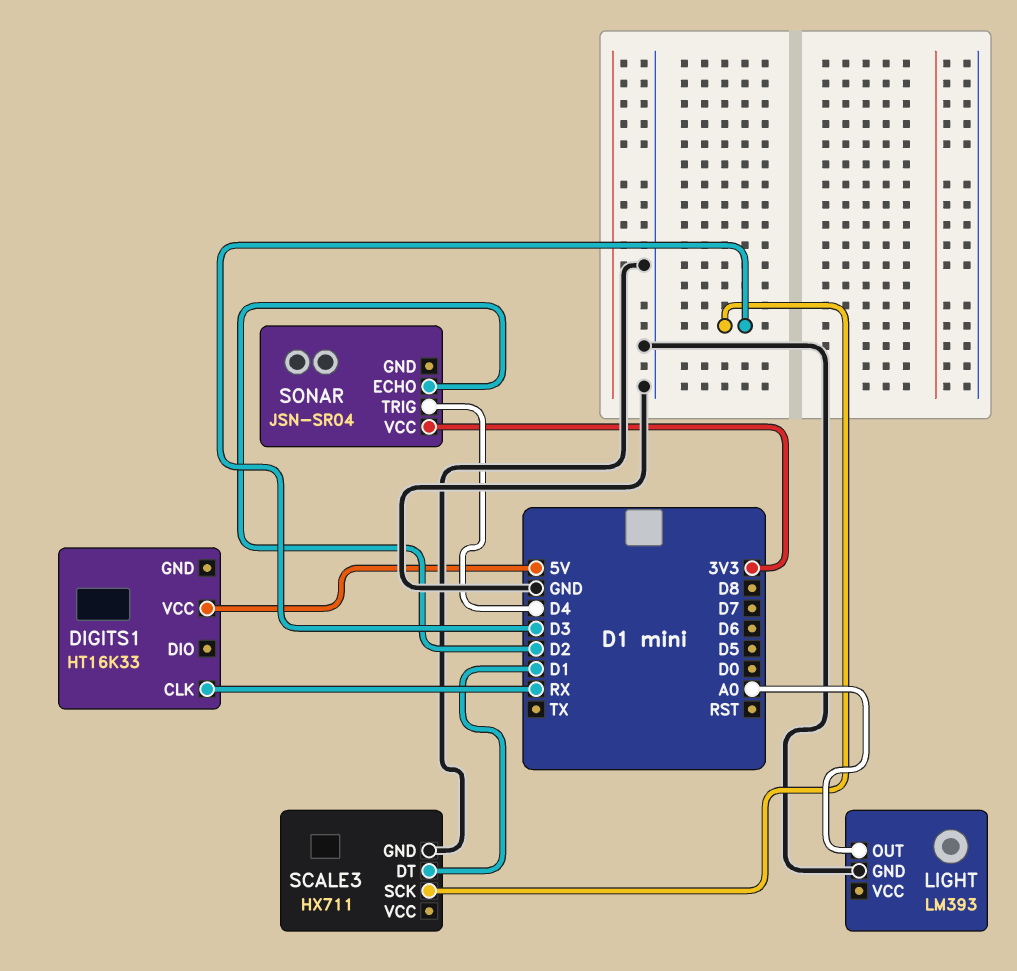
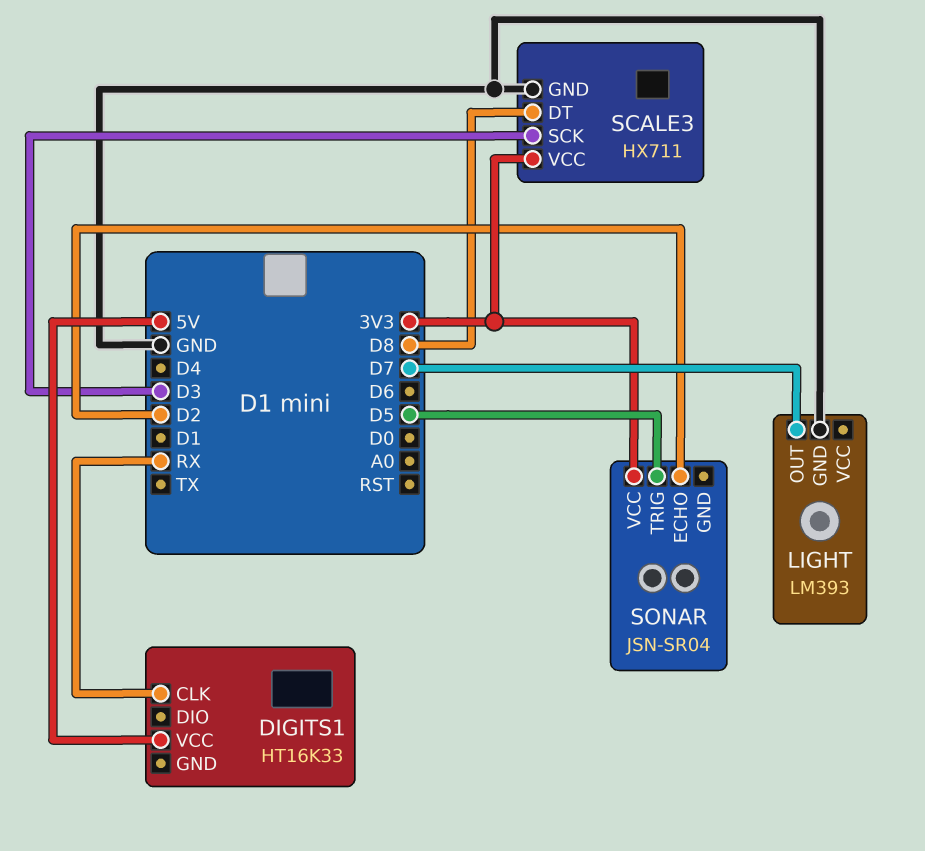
LIGHT pin OUT: A0 -> D7
SCALE3 pin DT: D1 -> D8
SCALE3 pin VCC: none -> 3V3
SONAR pin TRIG: D4 -> D5

